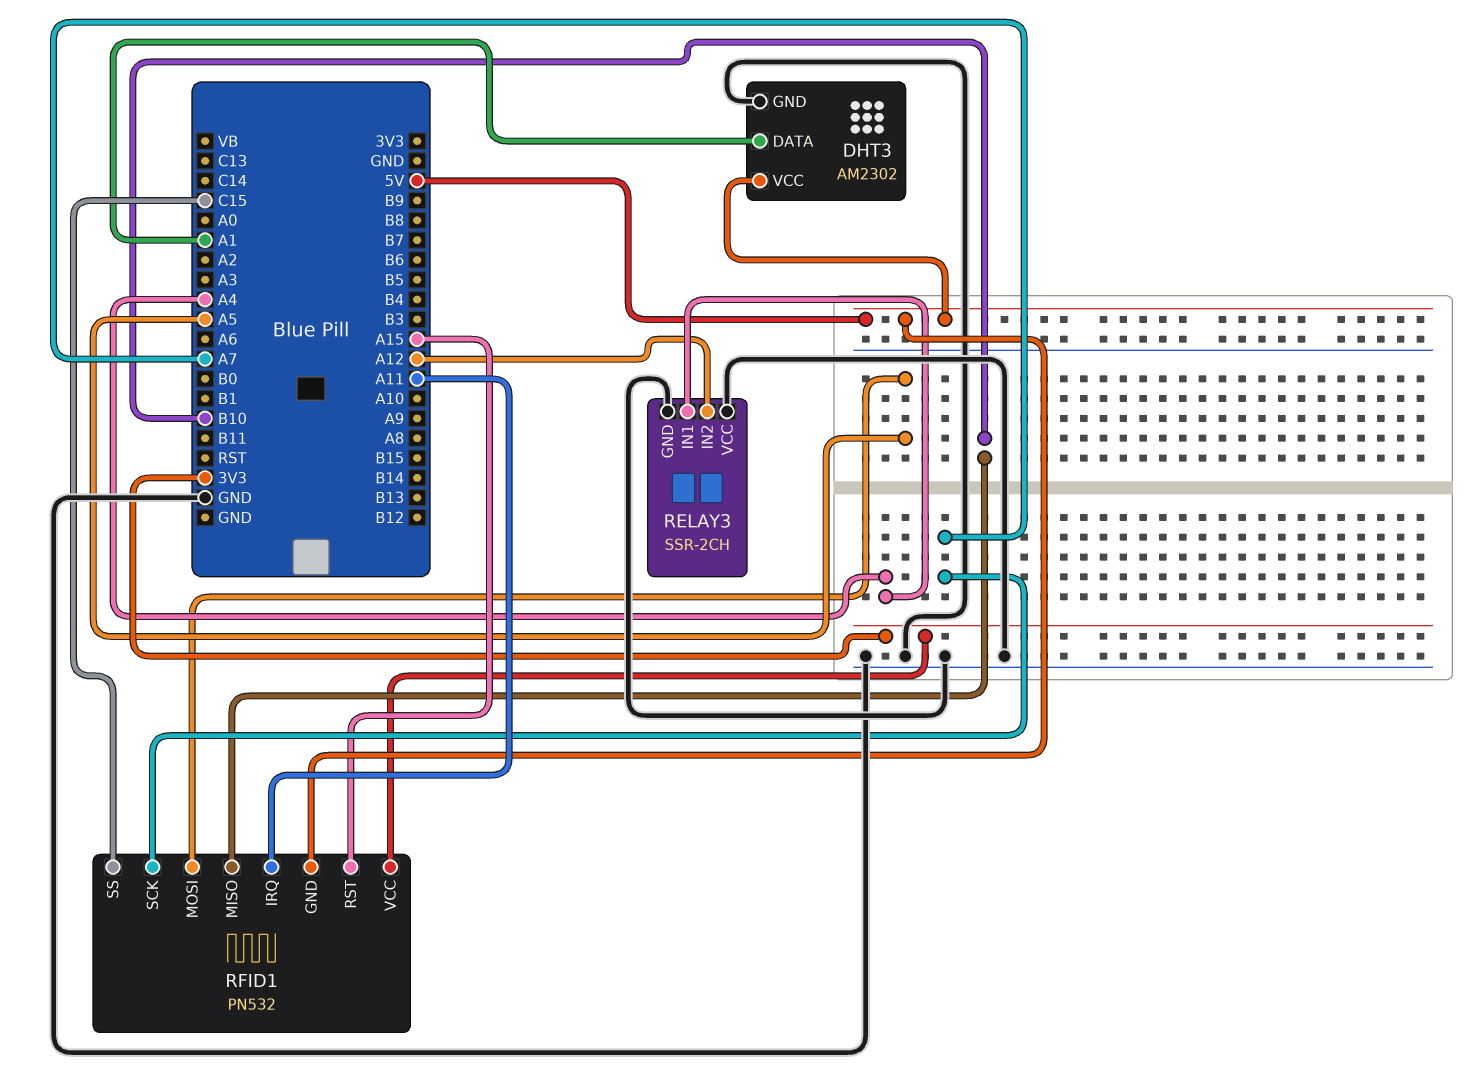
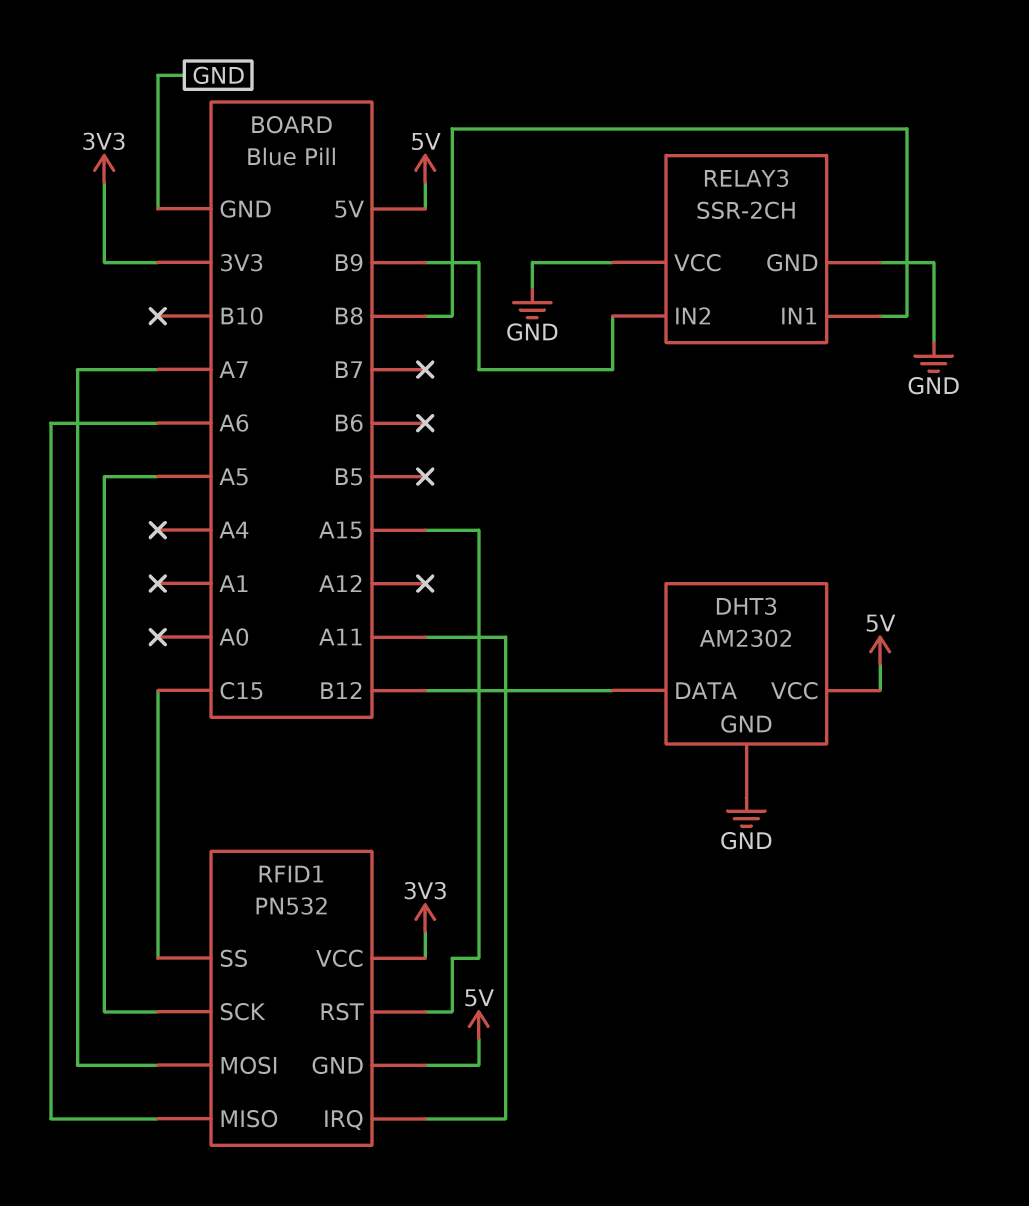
DHT3 pin DATA: A1 -> B12
RELAY3 pin IN1: A4 -> B8
RELAY3 pin IN2: A12 -> B9
RFID1 pin MISO: B10 -> A6
RFID1 pin MOSI: A5 -> A7
RFID1 pin SCK: A7 -> A5

